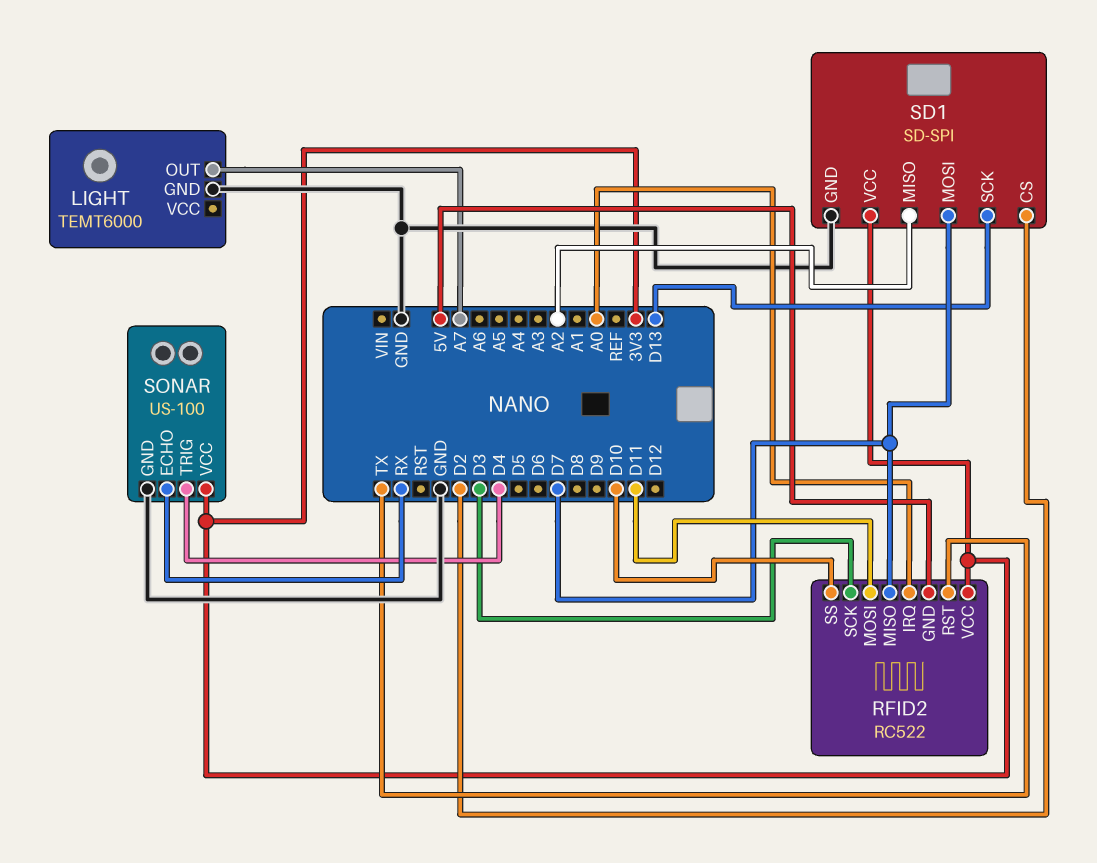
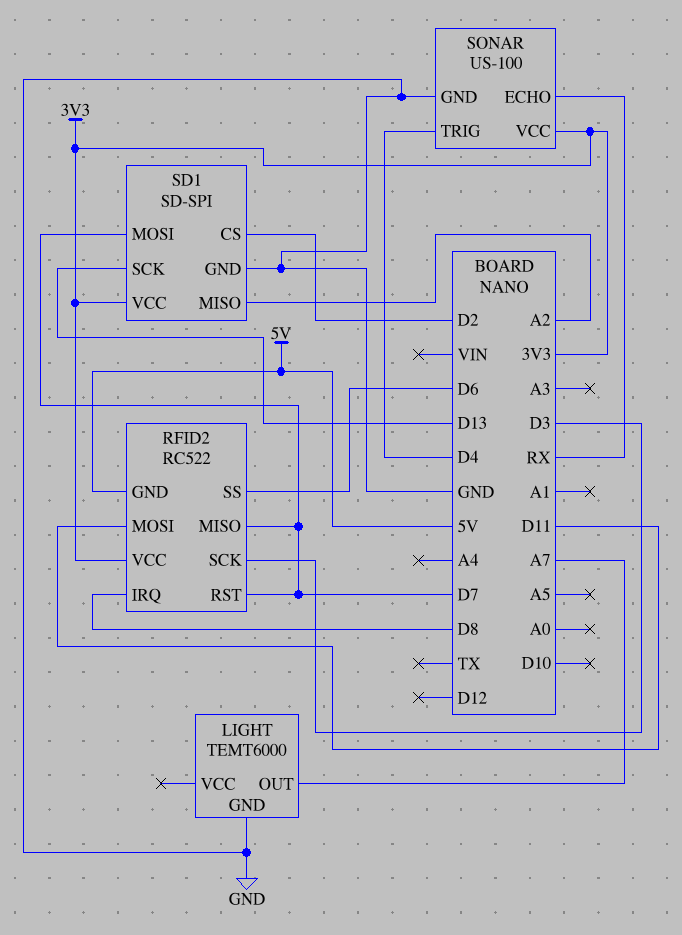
RFID2 pin IRQ: A0 -> D8
RFID2 pin RST: TX -> D7
RFID2 pin SS: D10 -> D6

